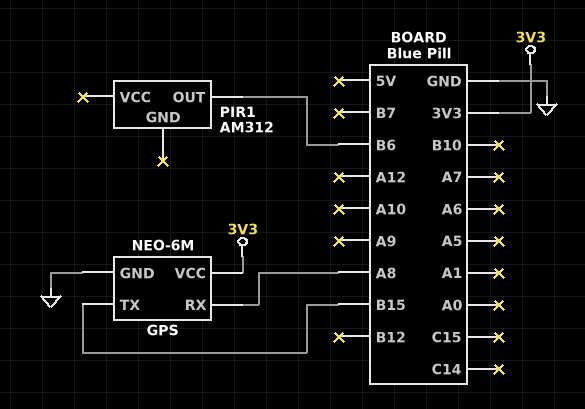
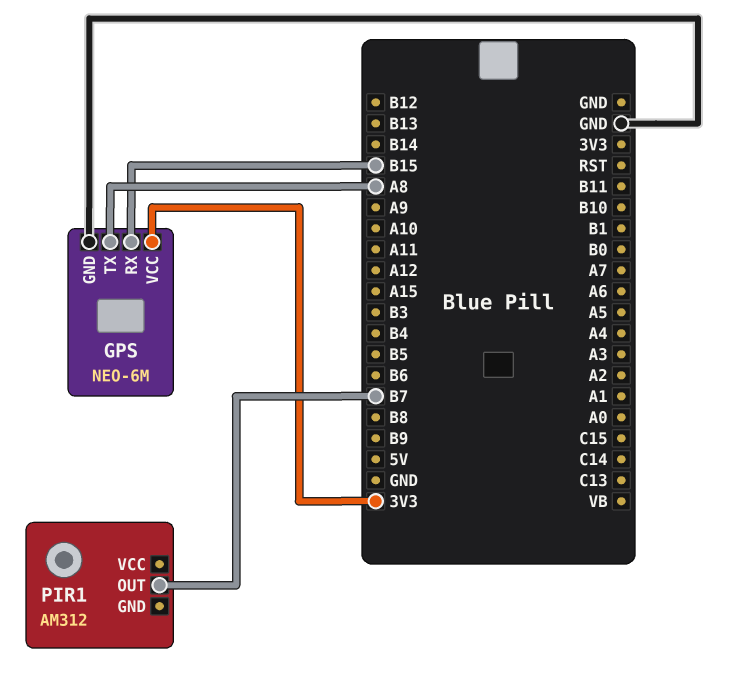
GPS pin RX: A8 -> B15
GPS pin TX: B15 -> A8
PIR1 pin OUT: B6 -> B7

